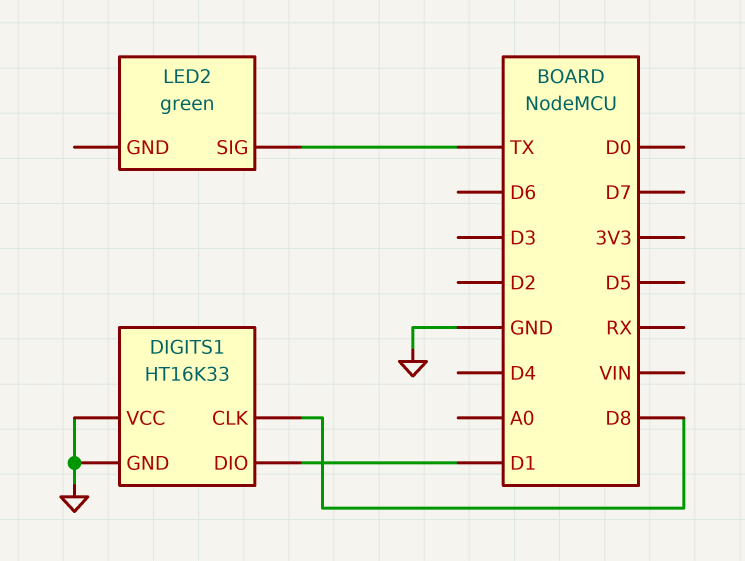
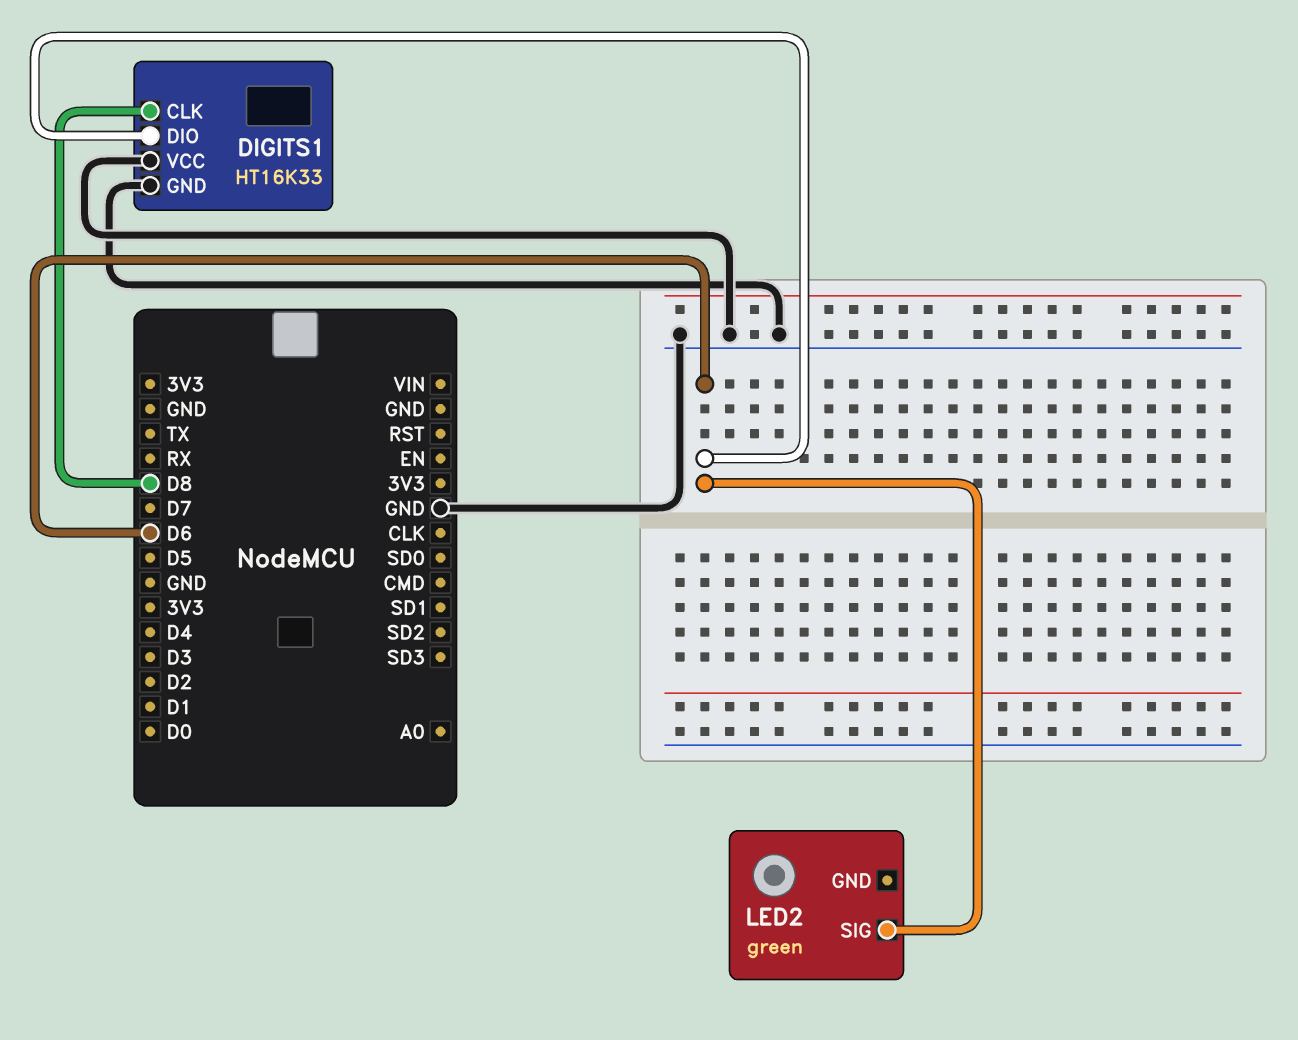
DIGITS1 pin DIO: D1 -> D6
LED2 pin SIG: TX -> D6

